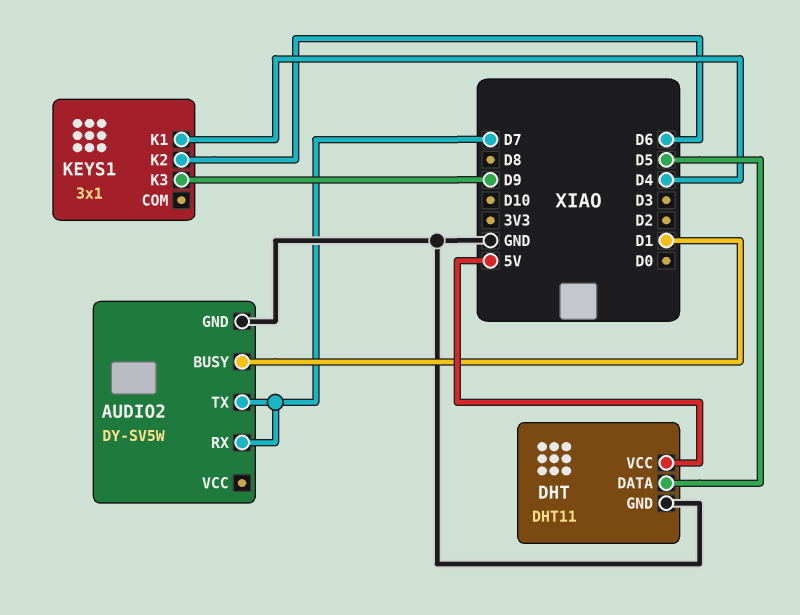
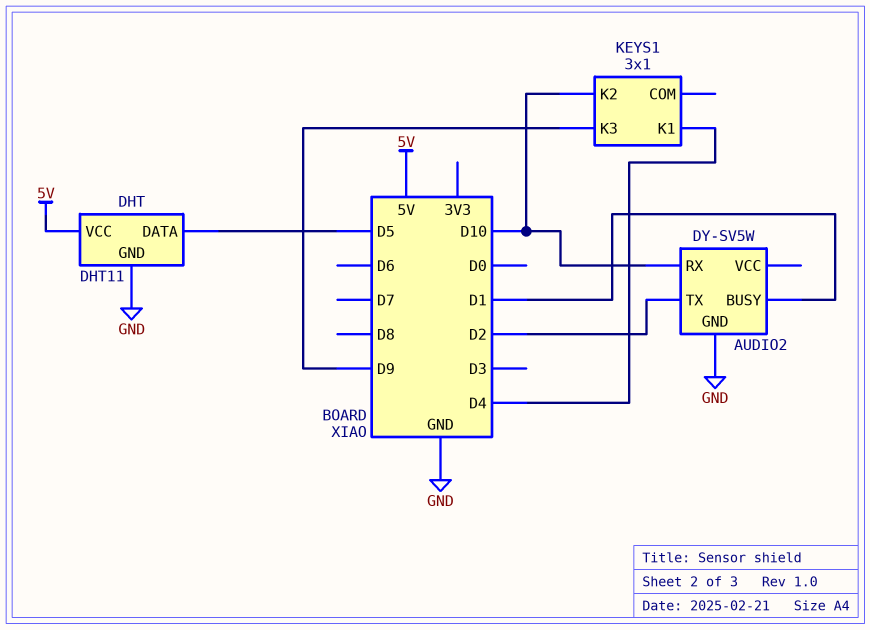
AUDIO2 pin RX: D7 -> D10
AUDIO2 pin TX: D7 -> D2
KEYS1 pin K2: D6 -> D10

